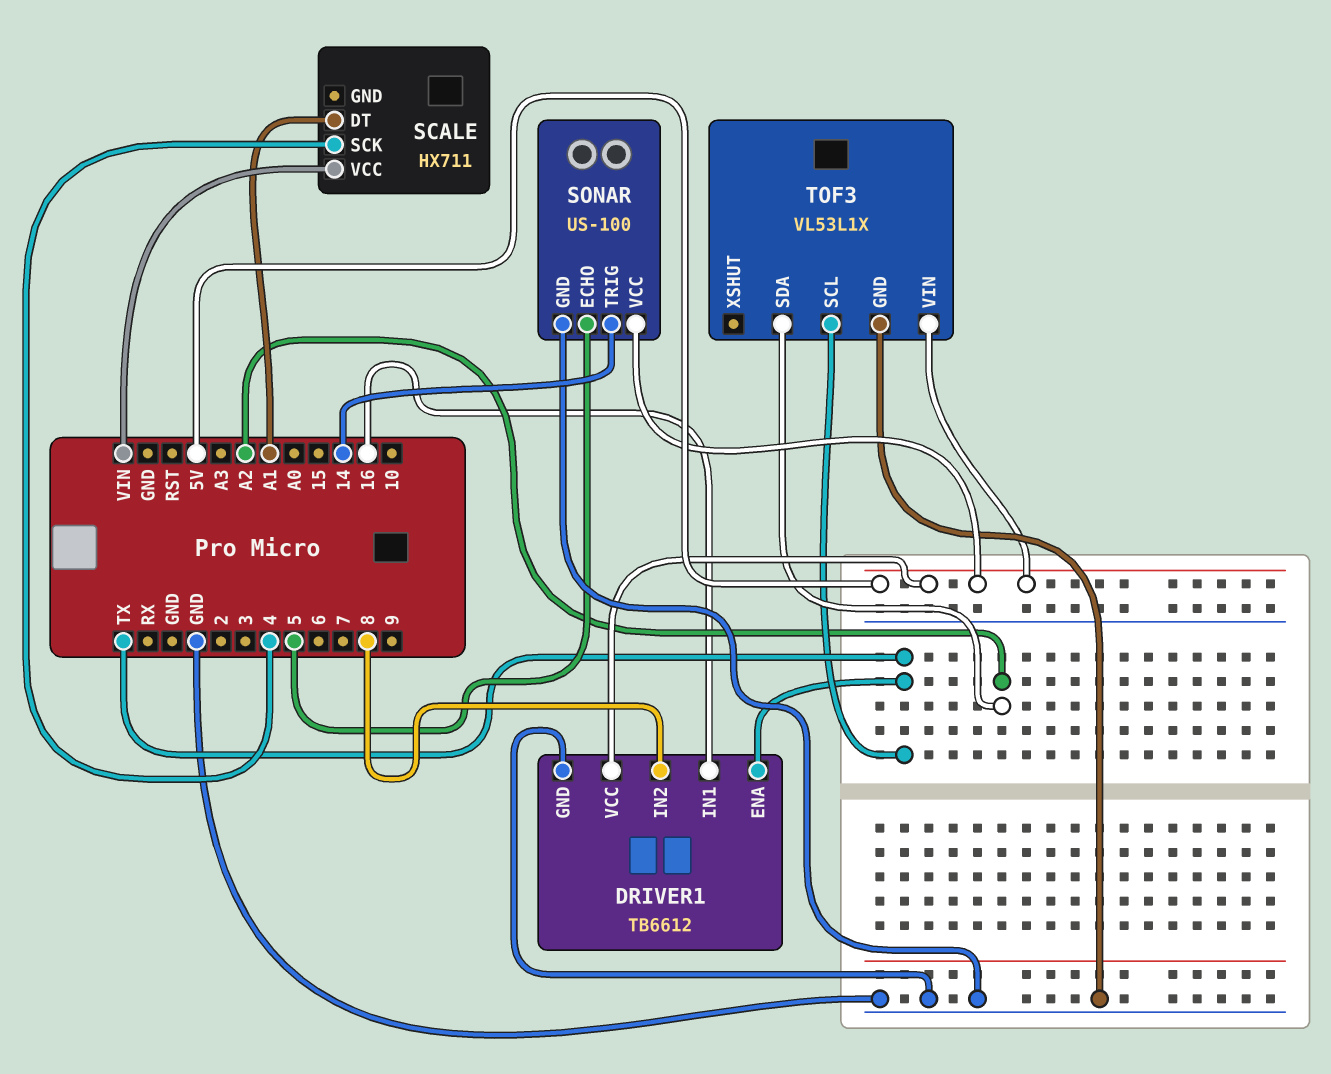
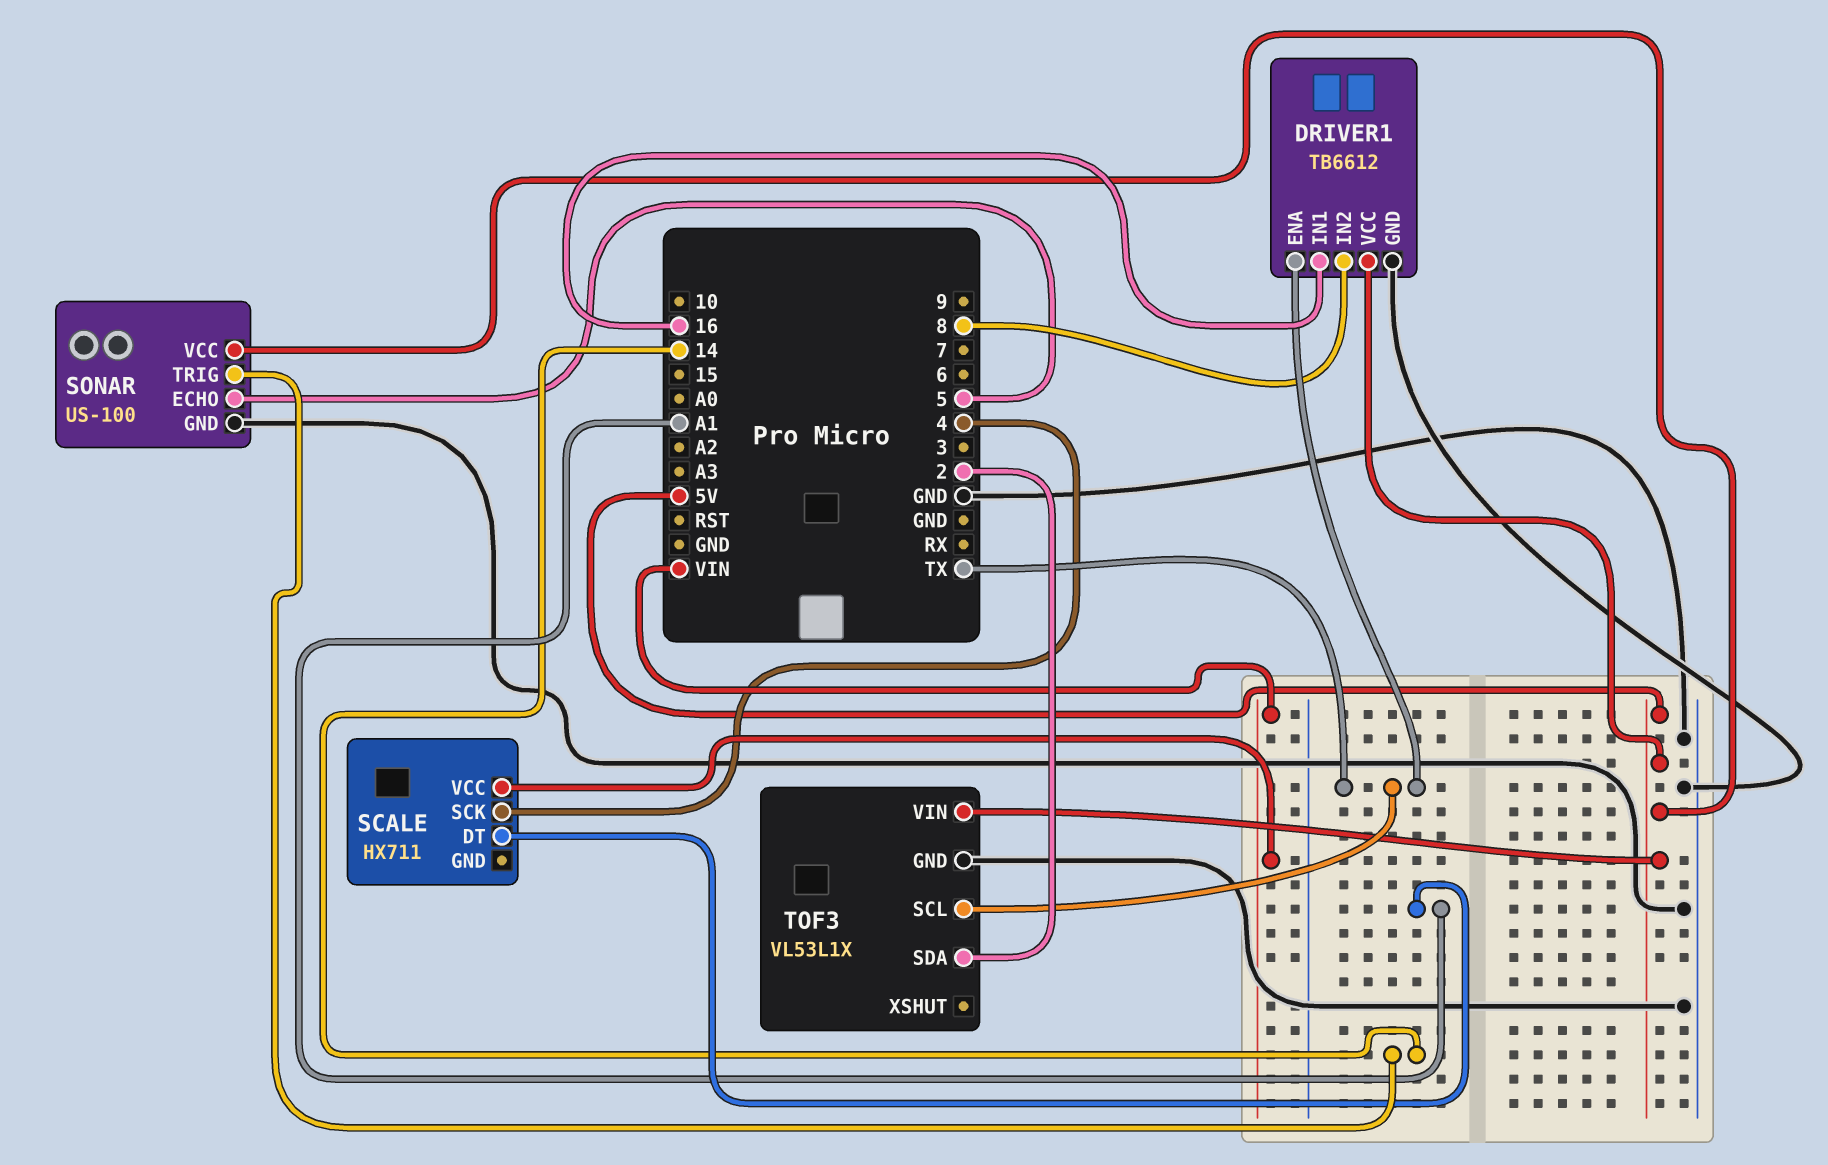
TOF3 pin SDA: A2 -> 2

